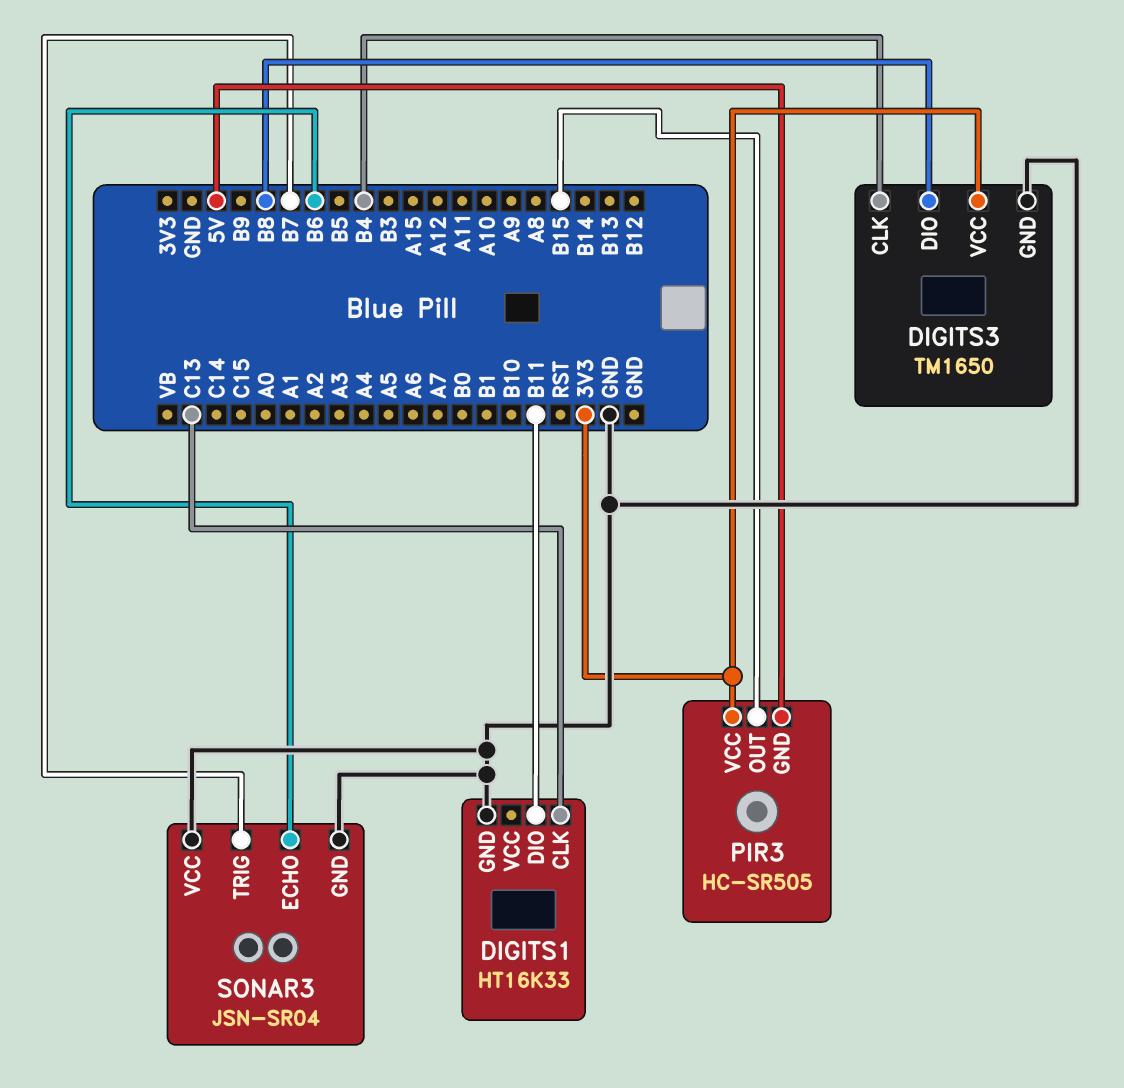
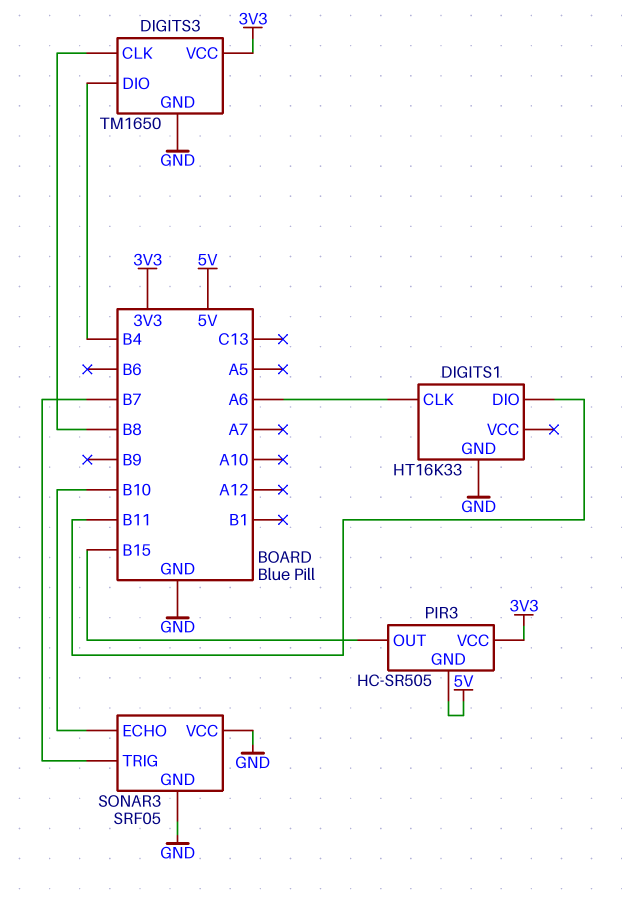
DIGITS1 pin CLK: C13 -> A6
DIGITS3 pin CLK: B4 -> B8
DIGITS3 pin DIO: B8 -> B4
SONAR3: JSN-SR04 -> SRF05
SONAR3 pin ECHO: B6 -> B10

